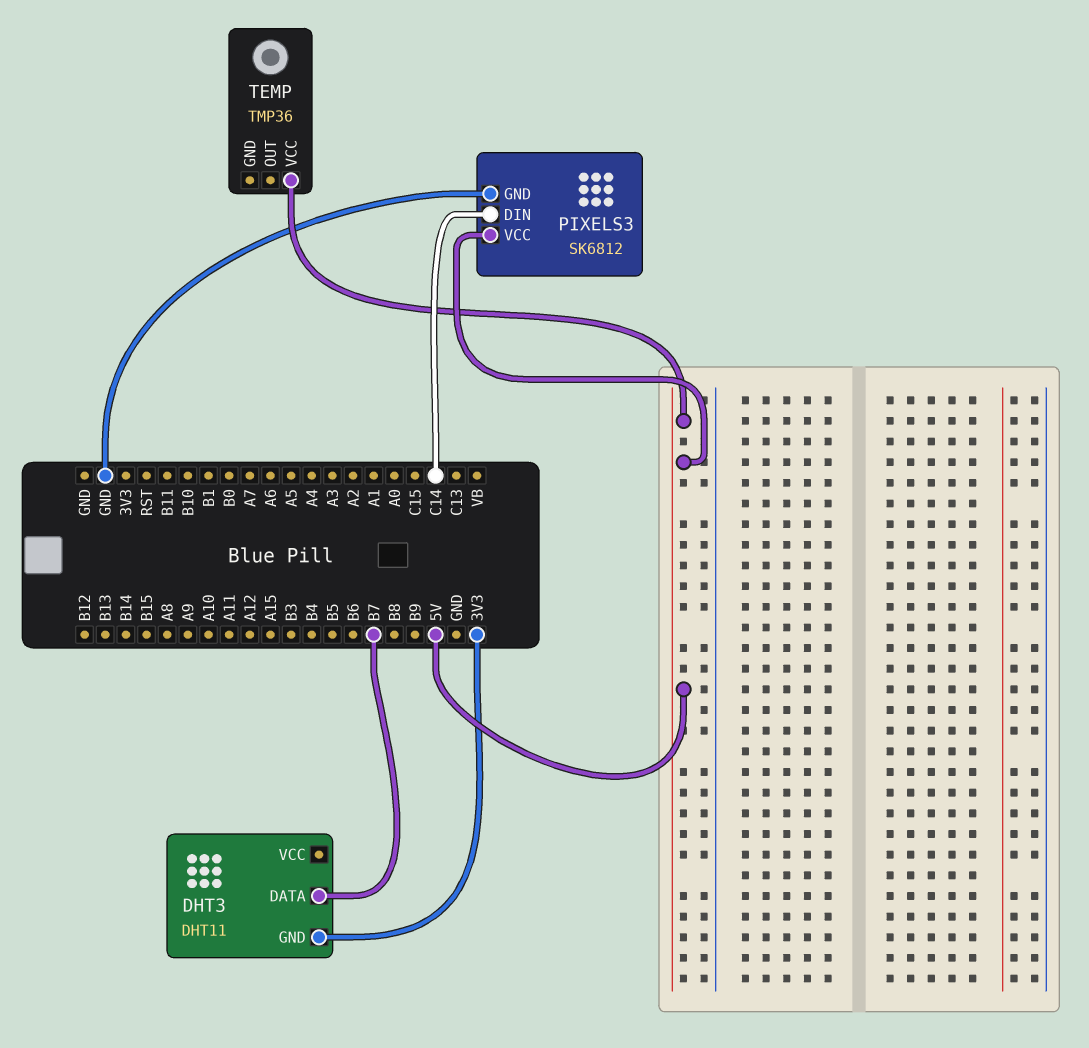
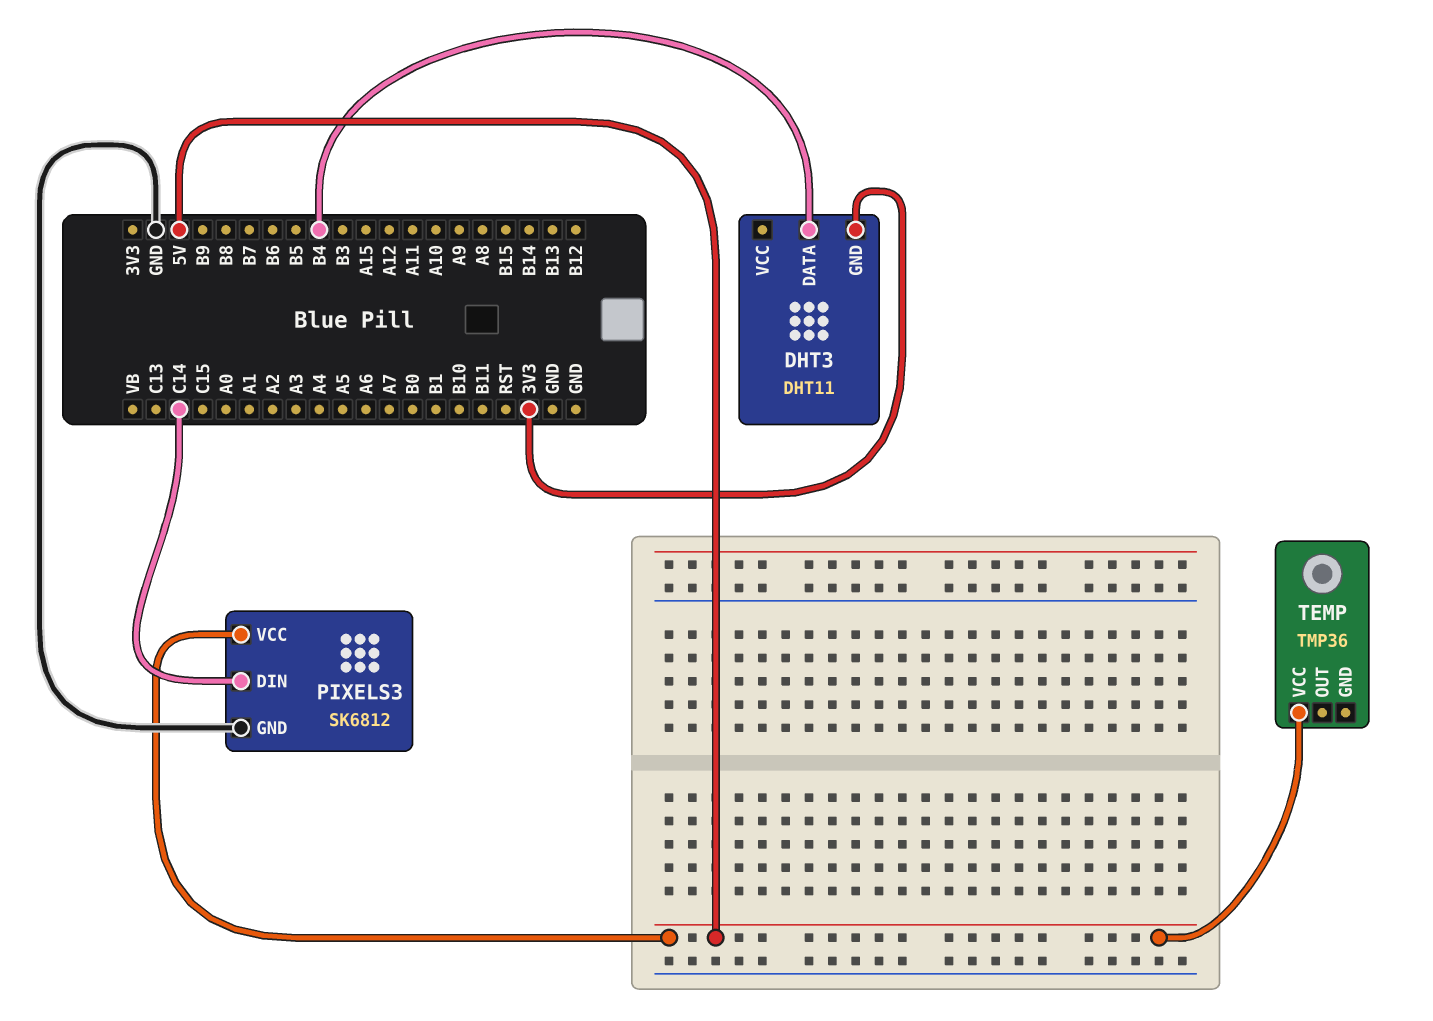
DHT3 pin DATA: B7 -> B4

